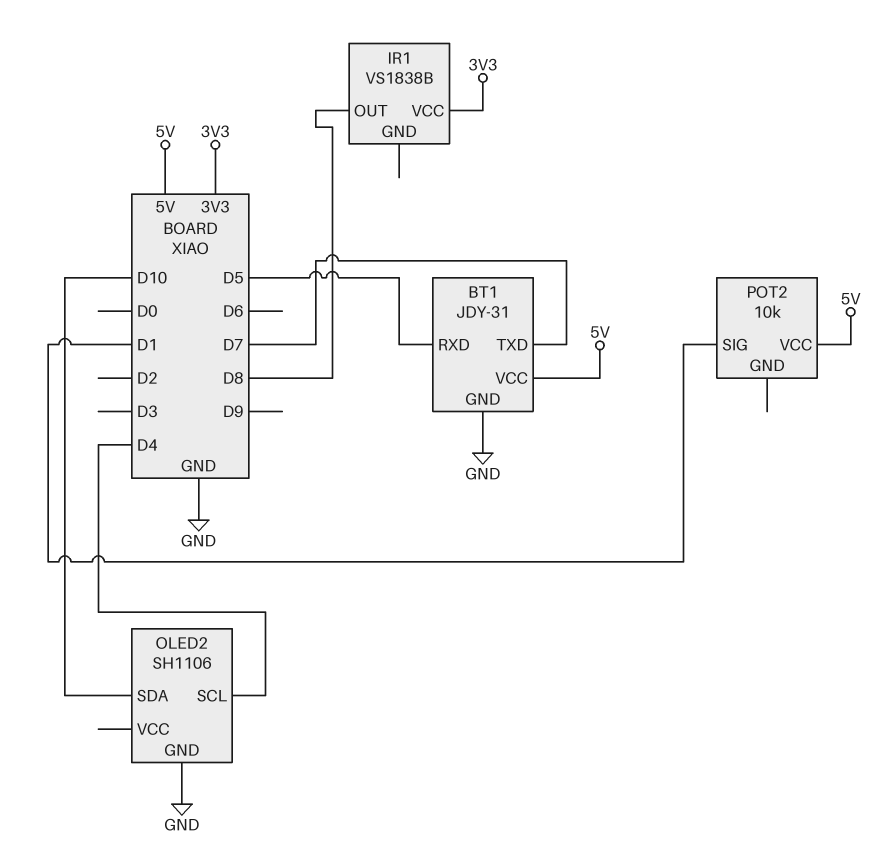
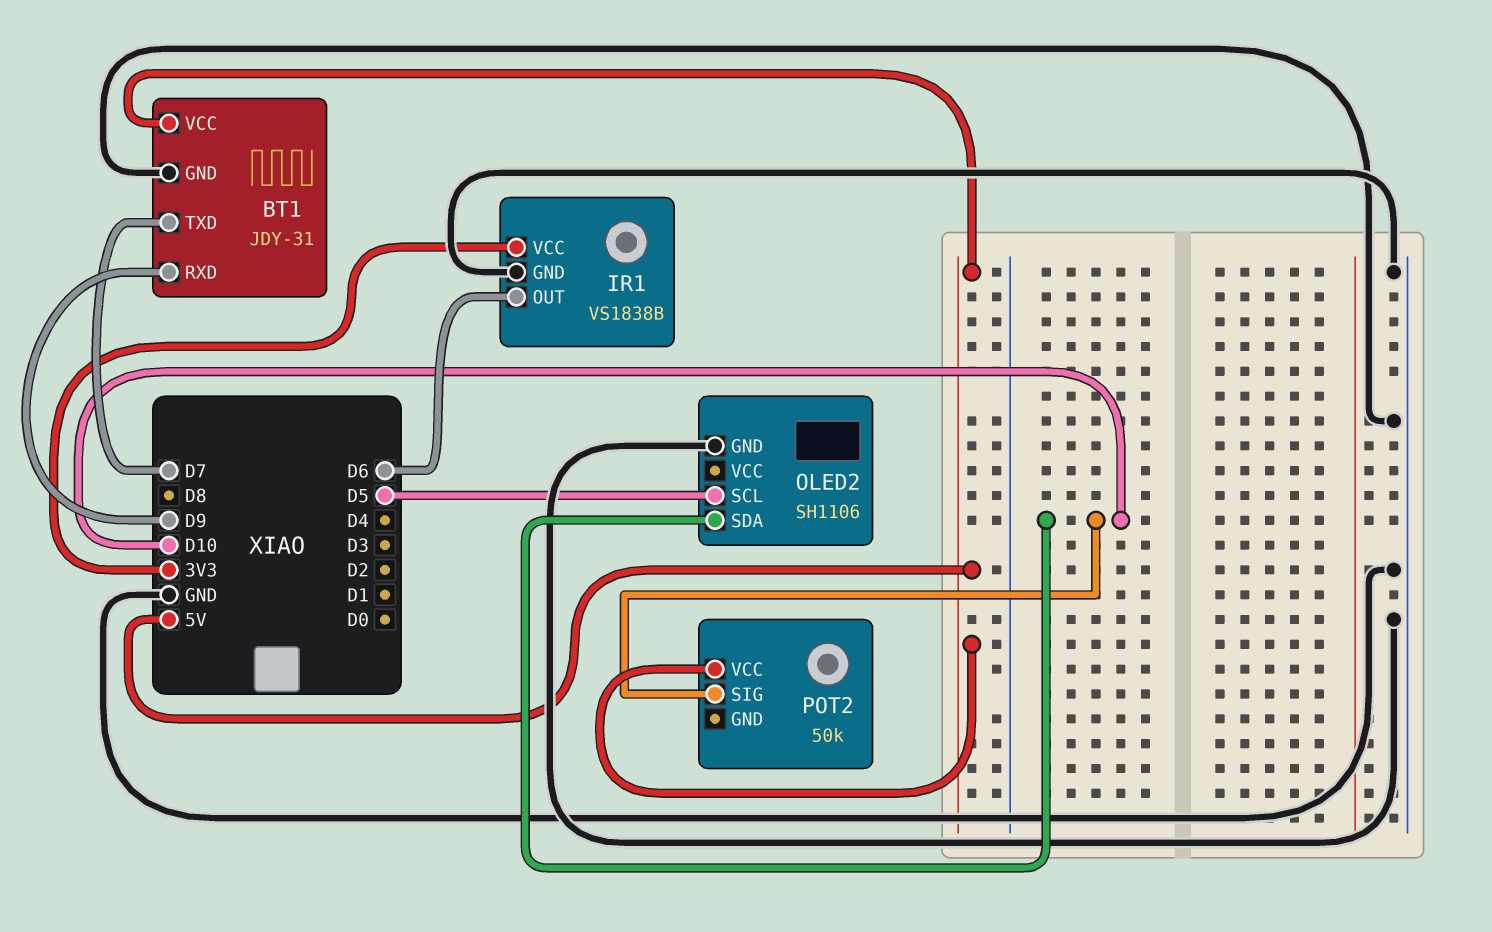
BT1 pin RXD: D5 -> D9
IR1 pin GND: none -> GND
IR1 pin OUT: D8 -> D6
OLED2 pin SCL: D4 -> D5
POT2: 10k -> 50k
POT2 pin SIG: D1 -> D10

